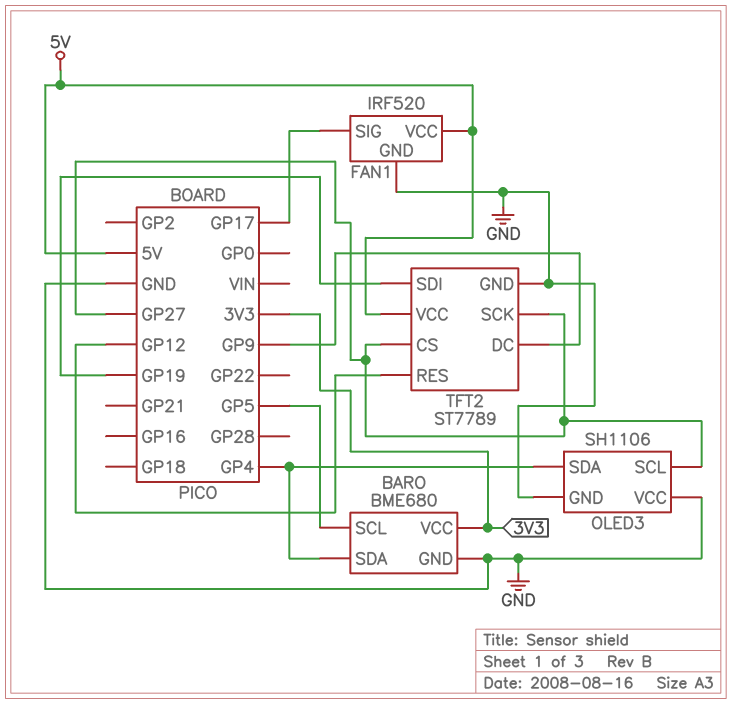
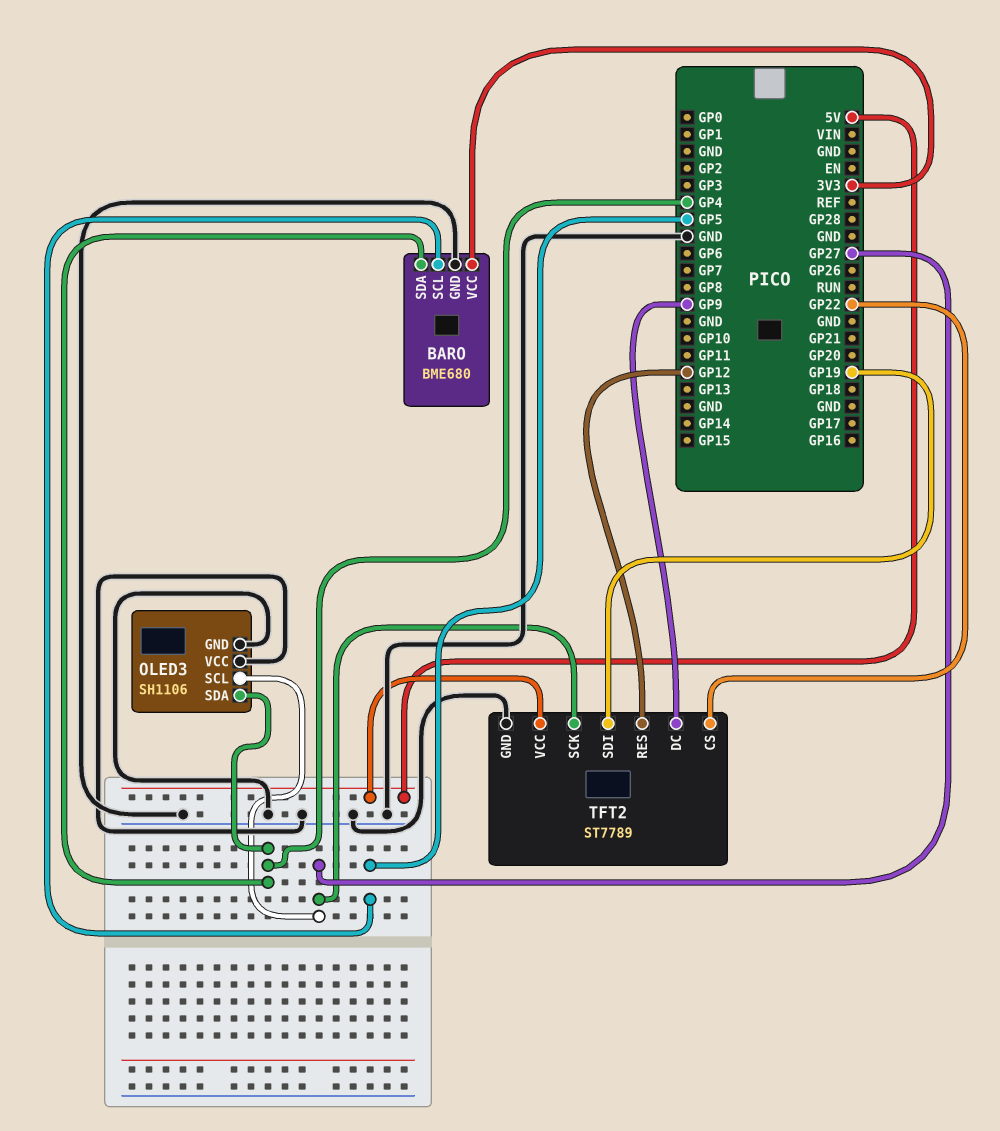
FAN1: IRF520 -> none
FAN1 pin GND: GND -> none
FAN1 pin SIG: GP17 -> none
FAN1 pin VCC: 5V -> none
TFT2 pin CS: GP27 -> GP22

